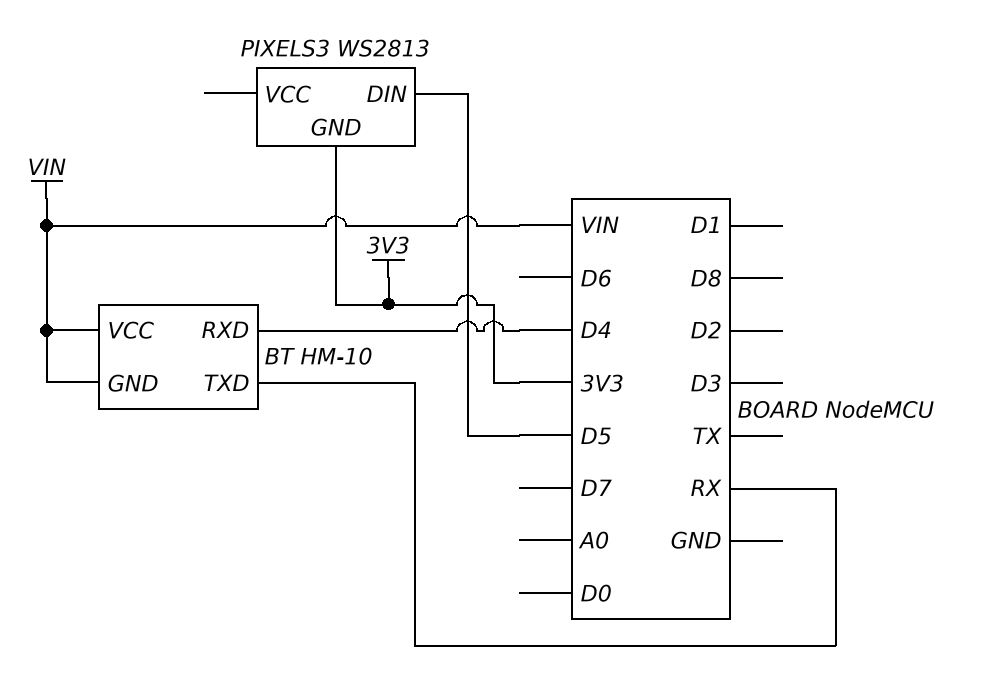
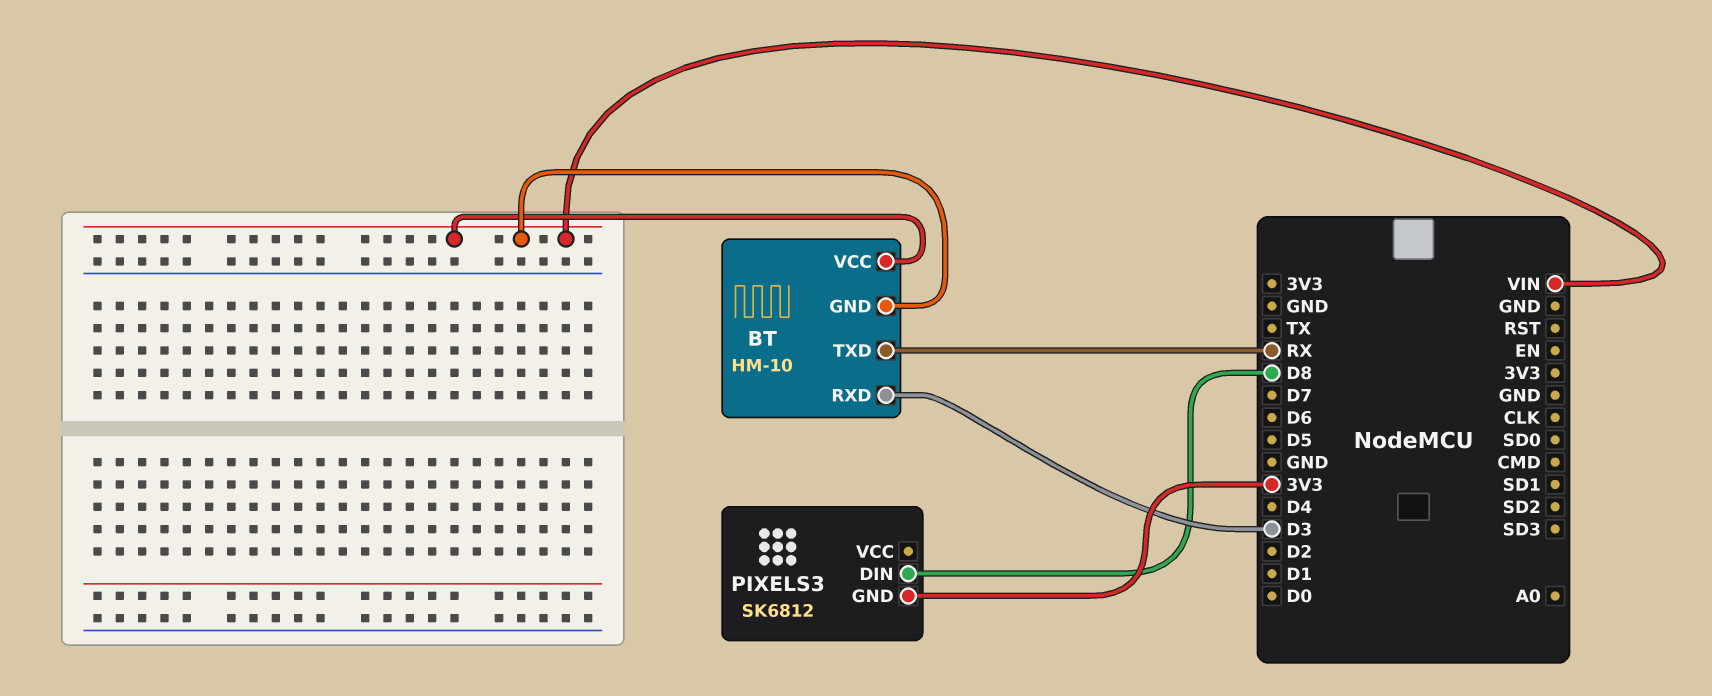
BT pin RXD: D4 -> D3
PIXELS3: WS2813 -> SK6812
PIXELS3 pin DIN: D5 -> D8

